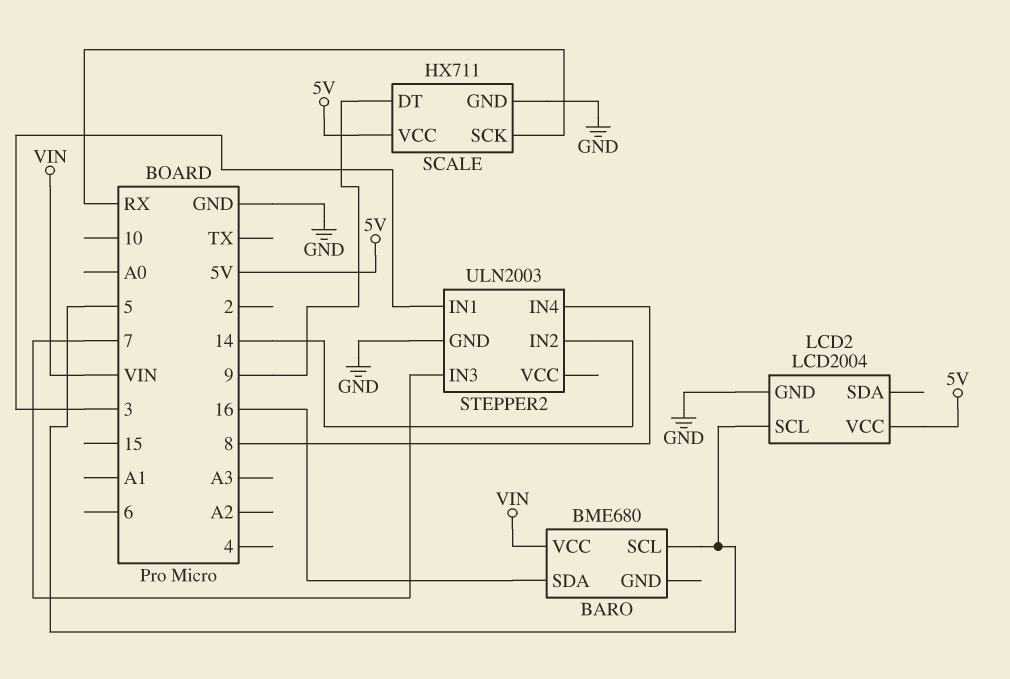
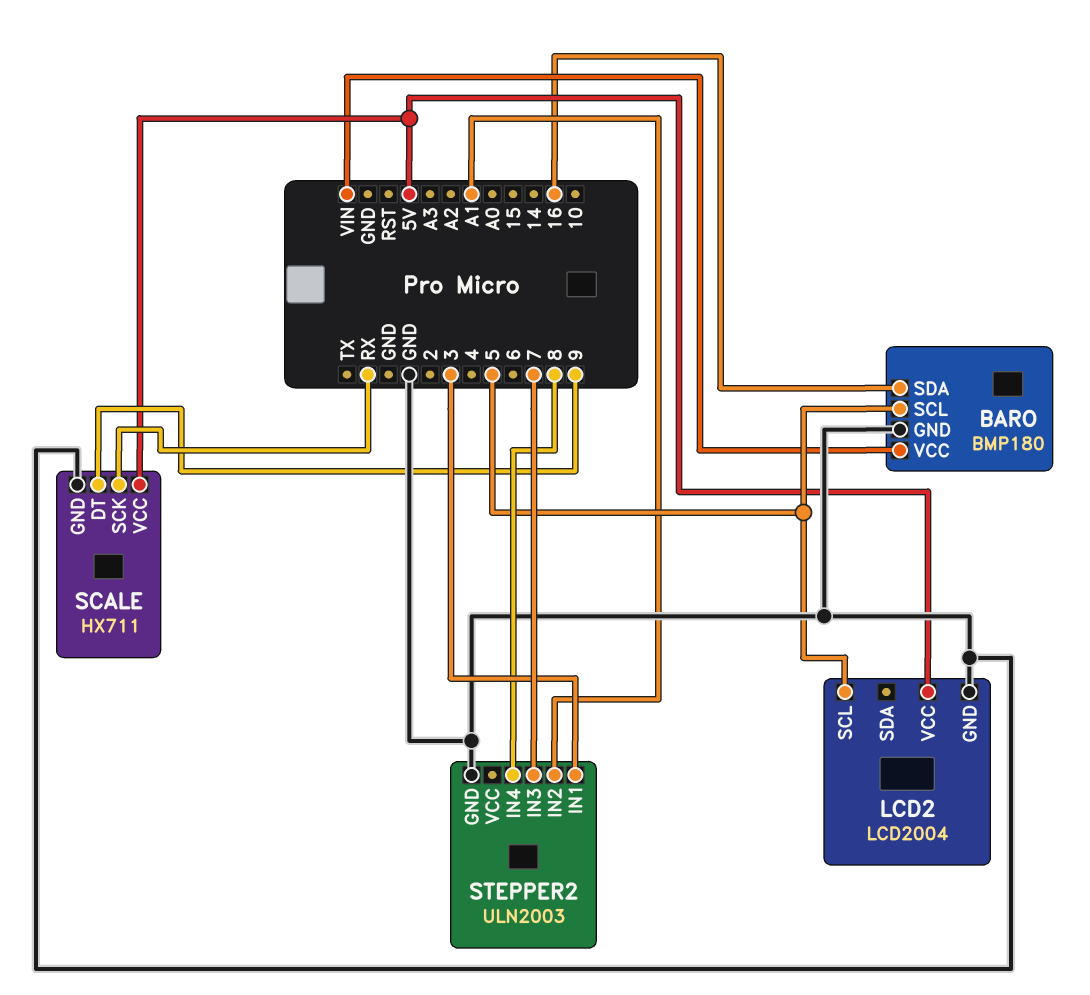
BARO: BME680 -> BMP180
BARO pin GND: none -> GND
STEPPER2 pin IN2: 14 -> A1

